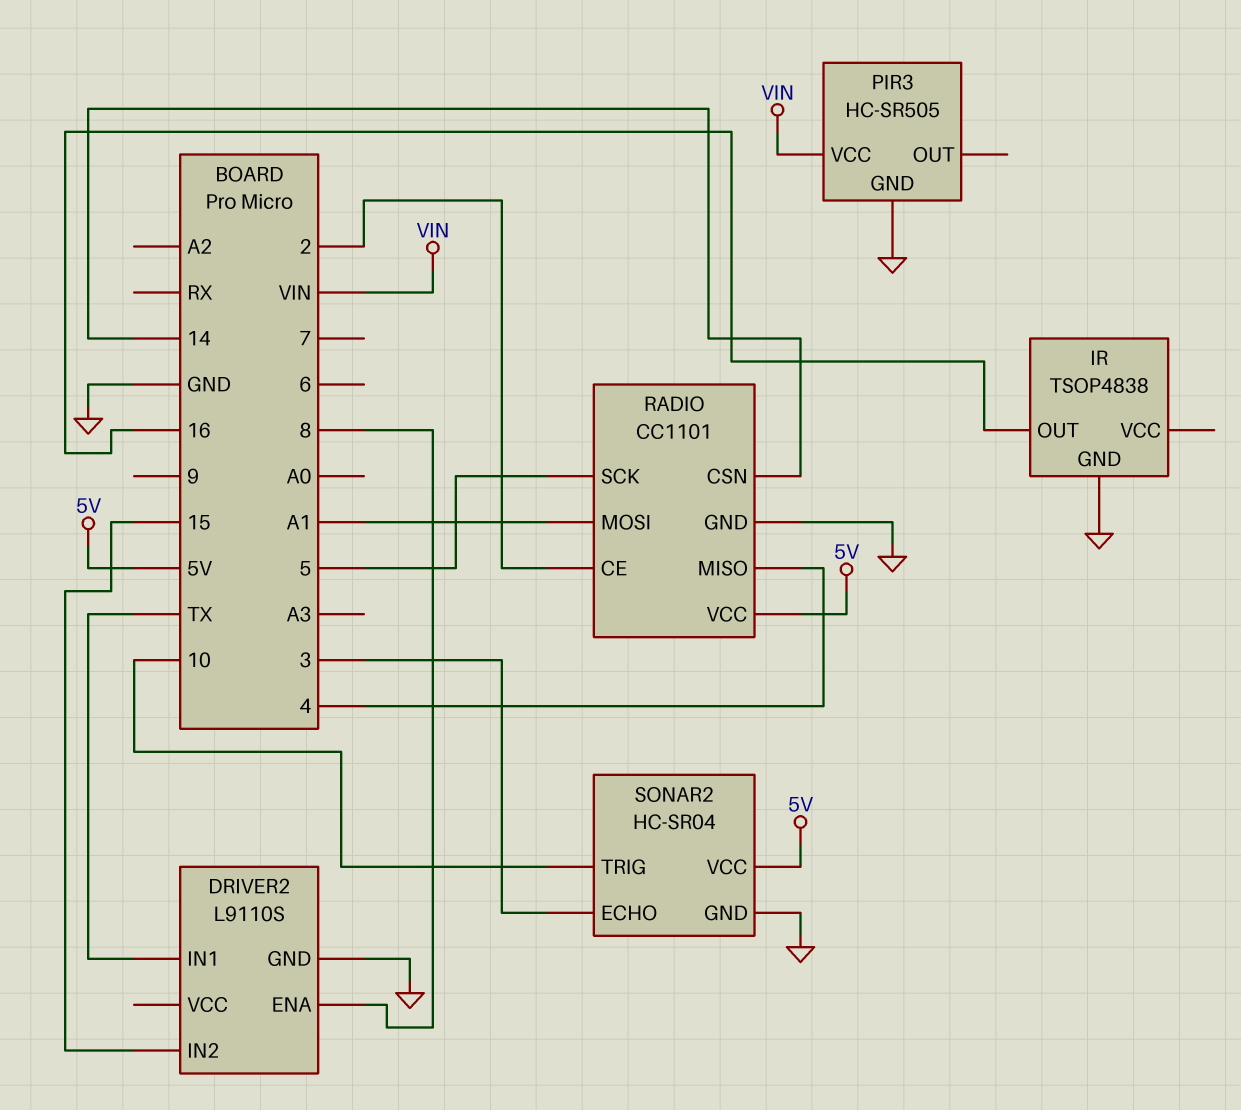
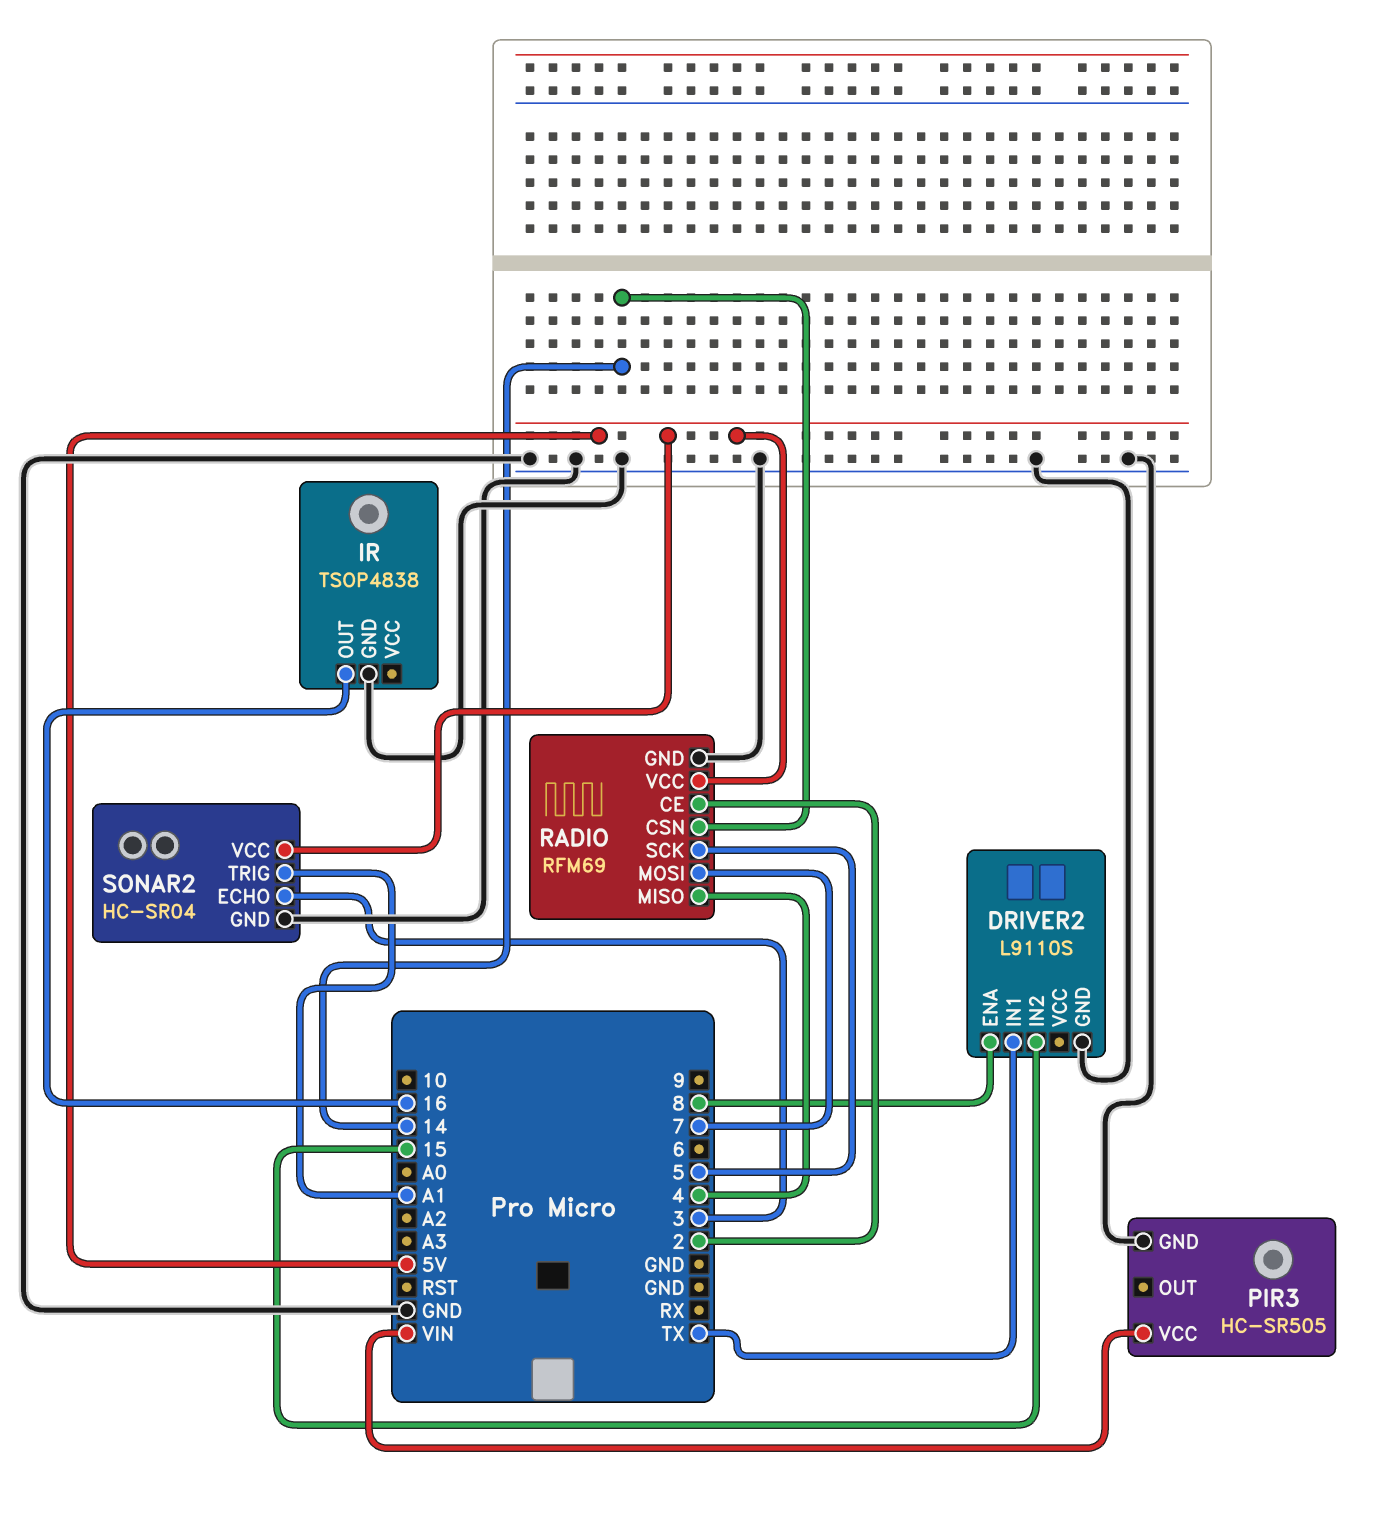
RADIO: CC1101 -> RFM69
RADIO pin MOSI: A1 -> 7
SONAR2 pin TRIG: 10 -> A1

